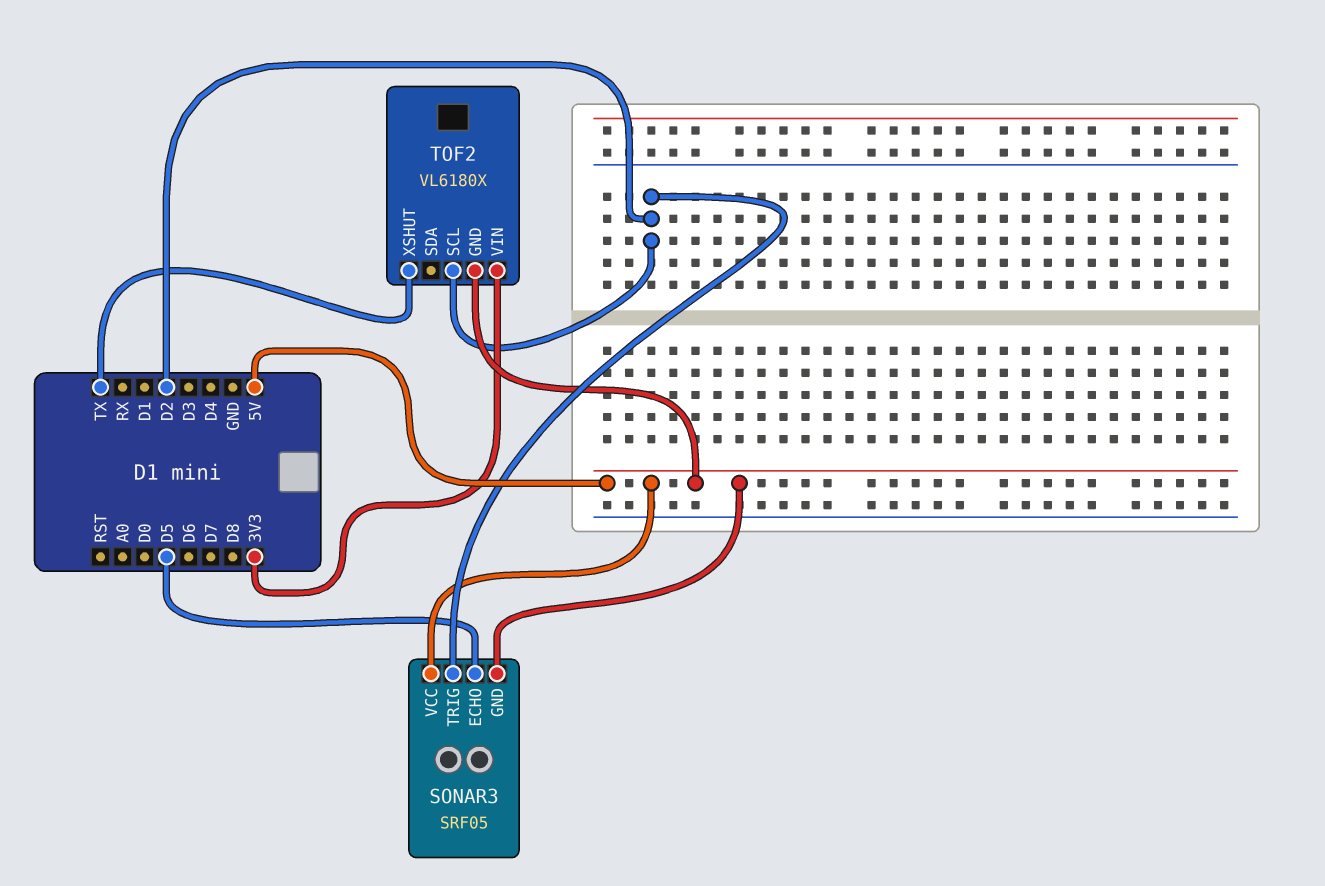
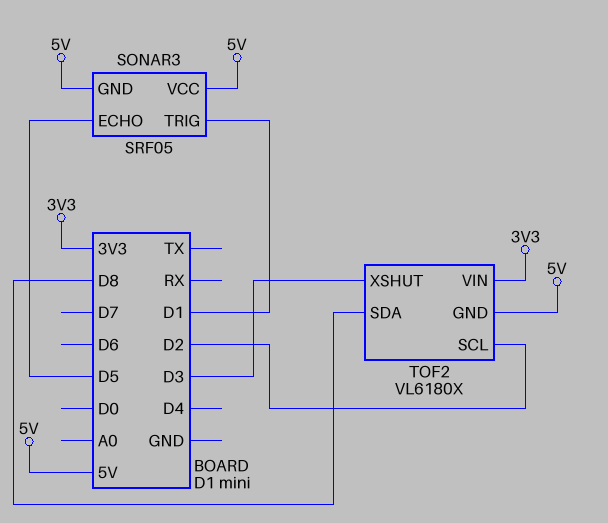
SONAR3 pin TRIG: D2 -> D1
TOF2 pin SDA: none -> D8
TOF2 pin XSHUT: TX -> D3

